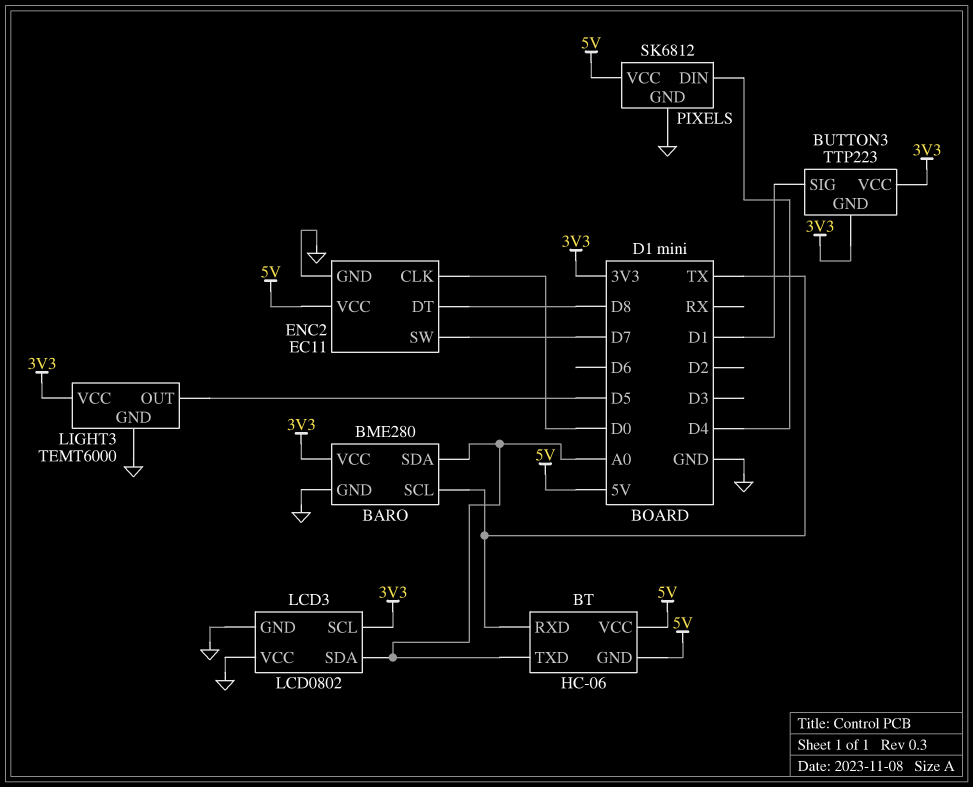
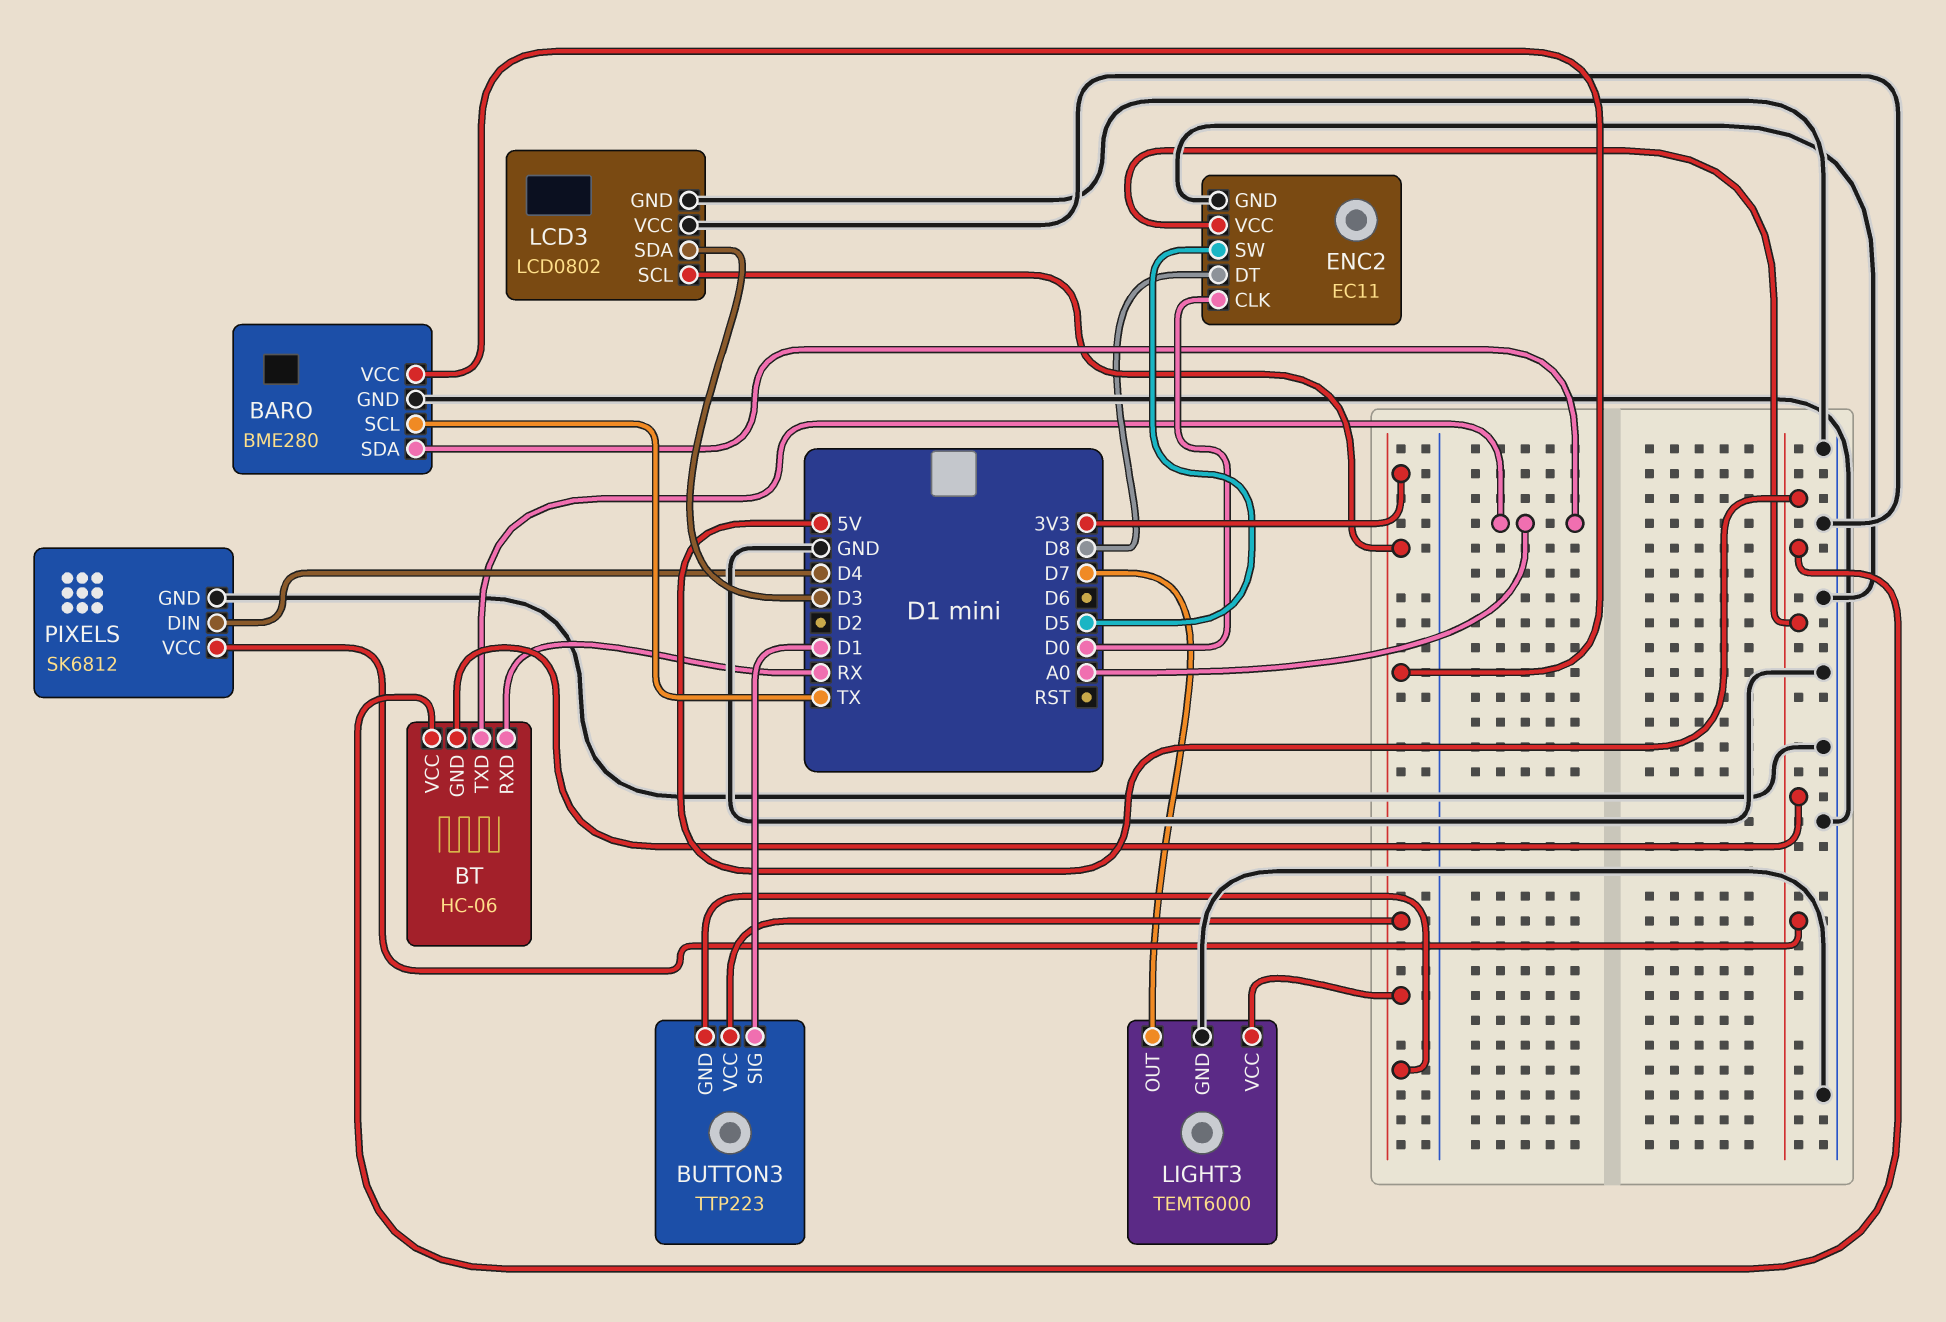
BT pin RXD: TX -> RX
ENC2 pin SW: D7 -> D5
LCD3 pin SDA: A0 -> D3
LIGHT3 pin OUT: D5 -> D7

